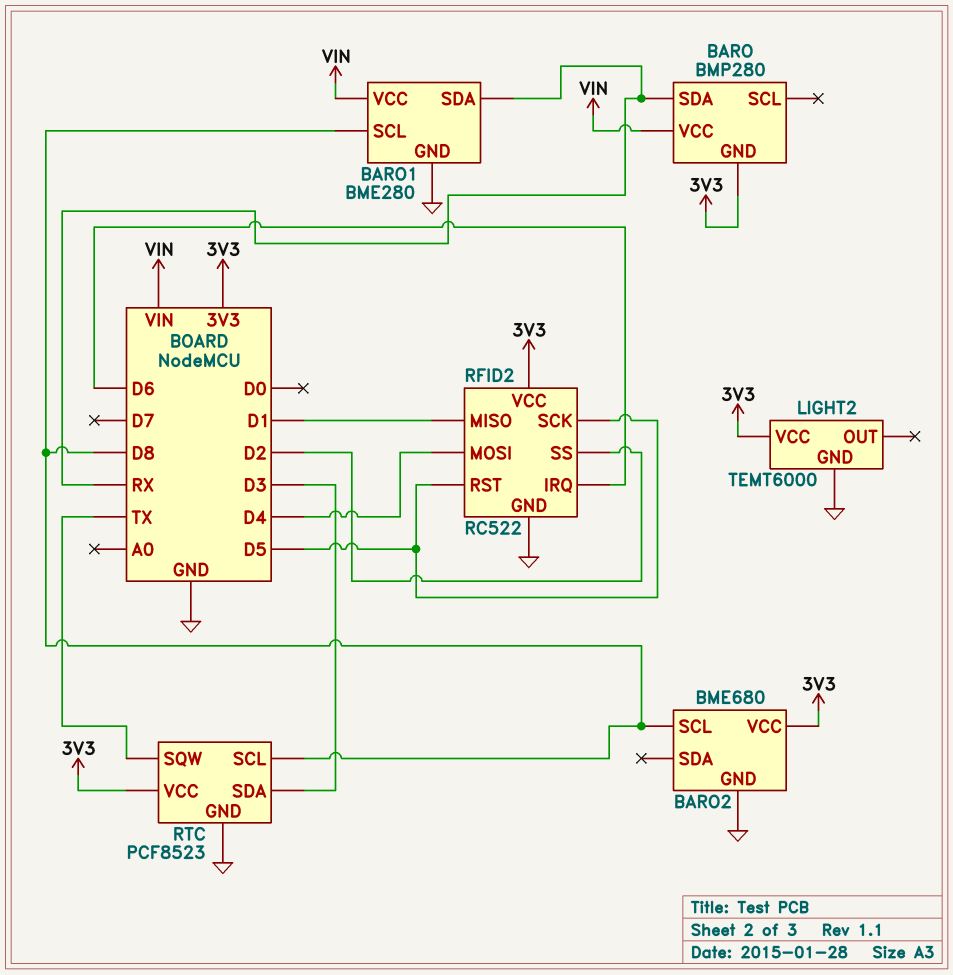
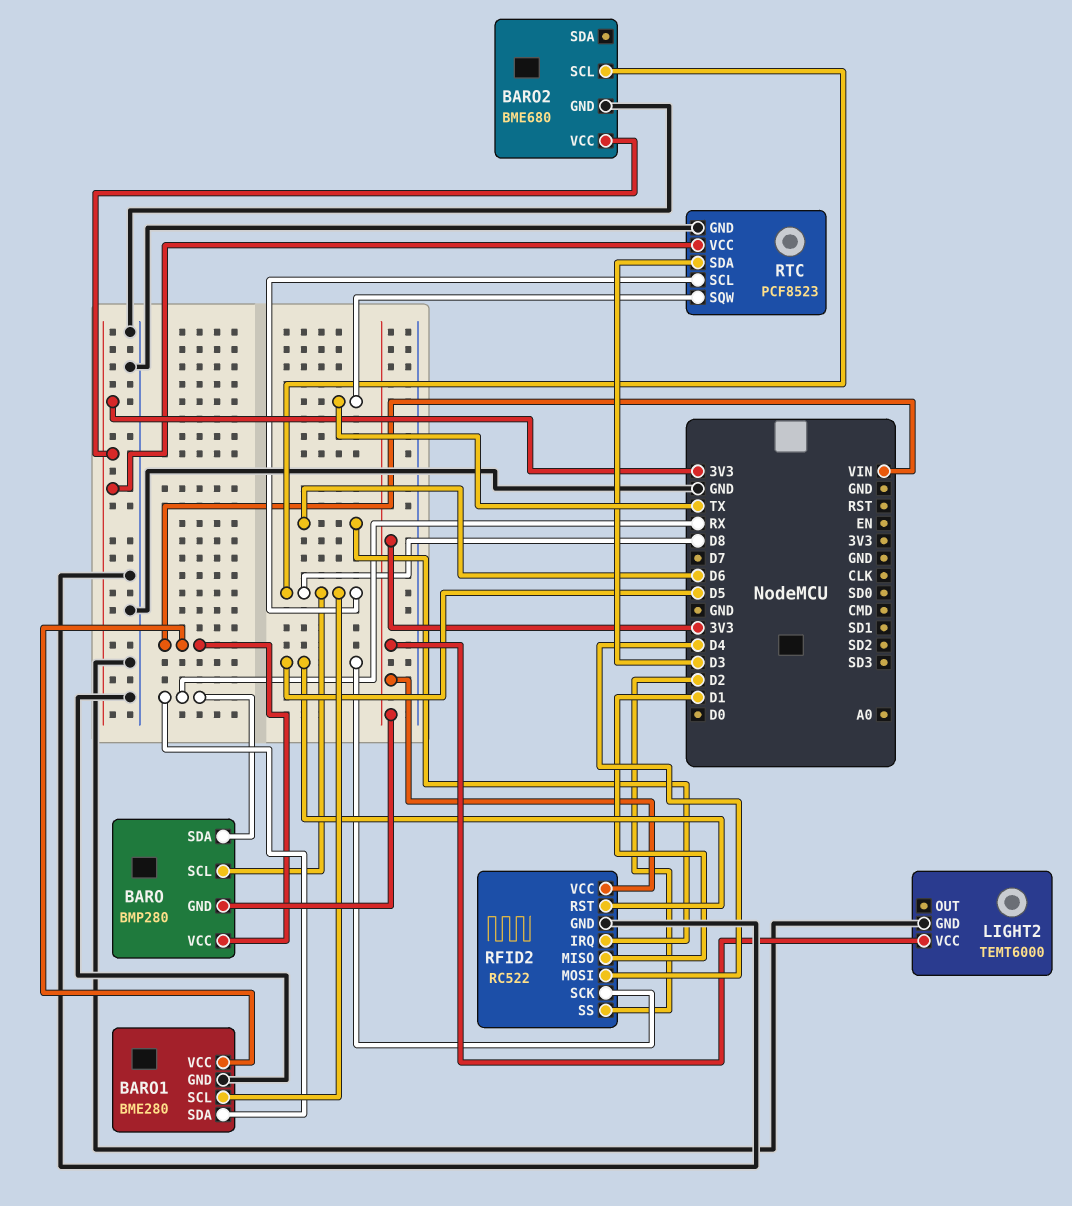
BARO pin SCL: none -> D8

